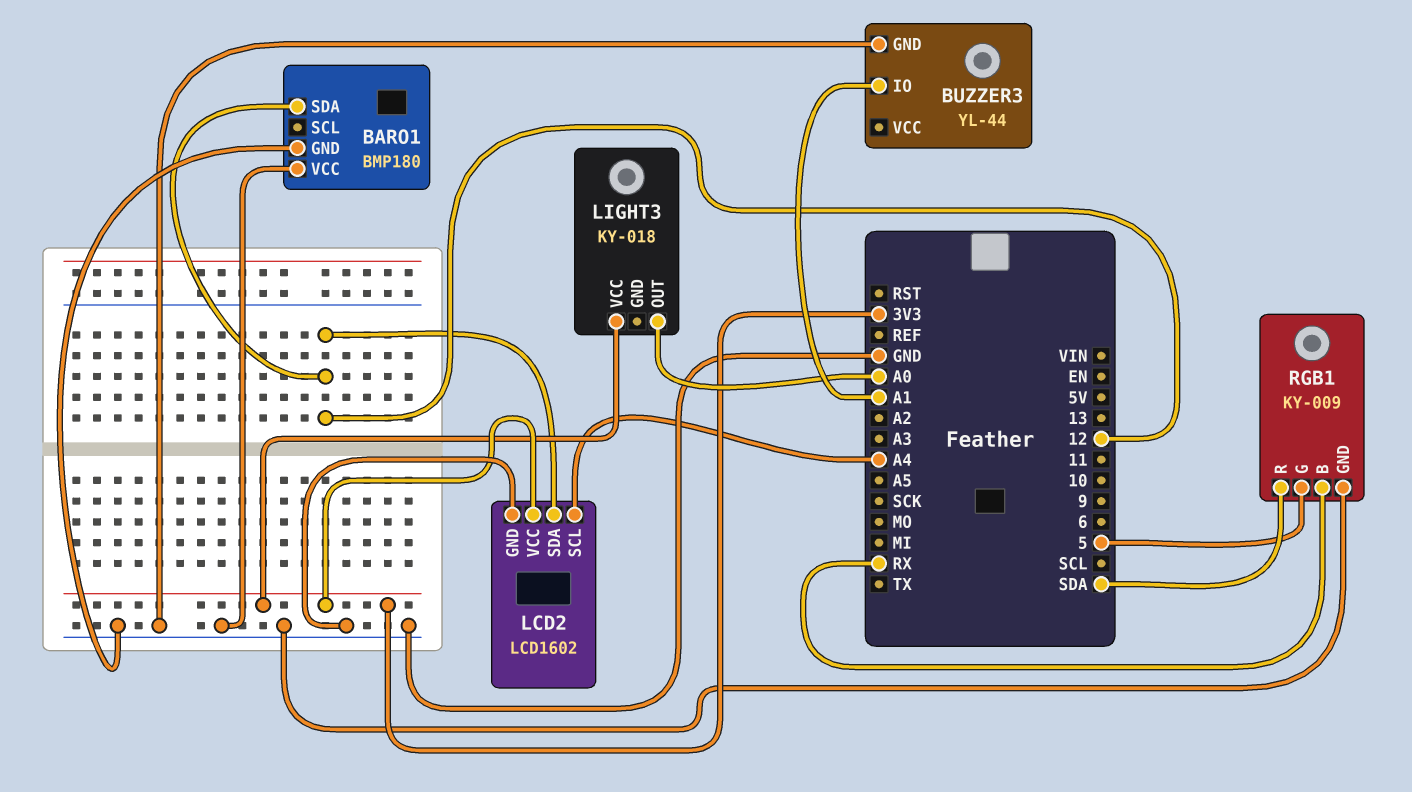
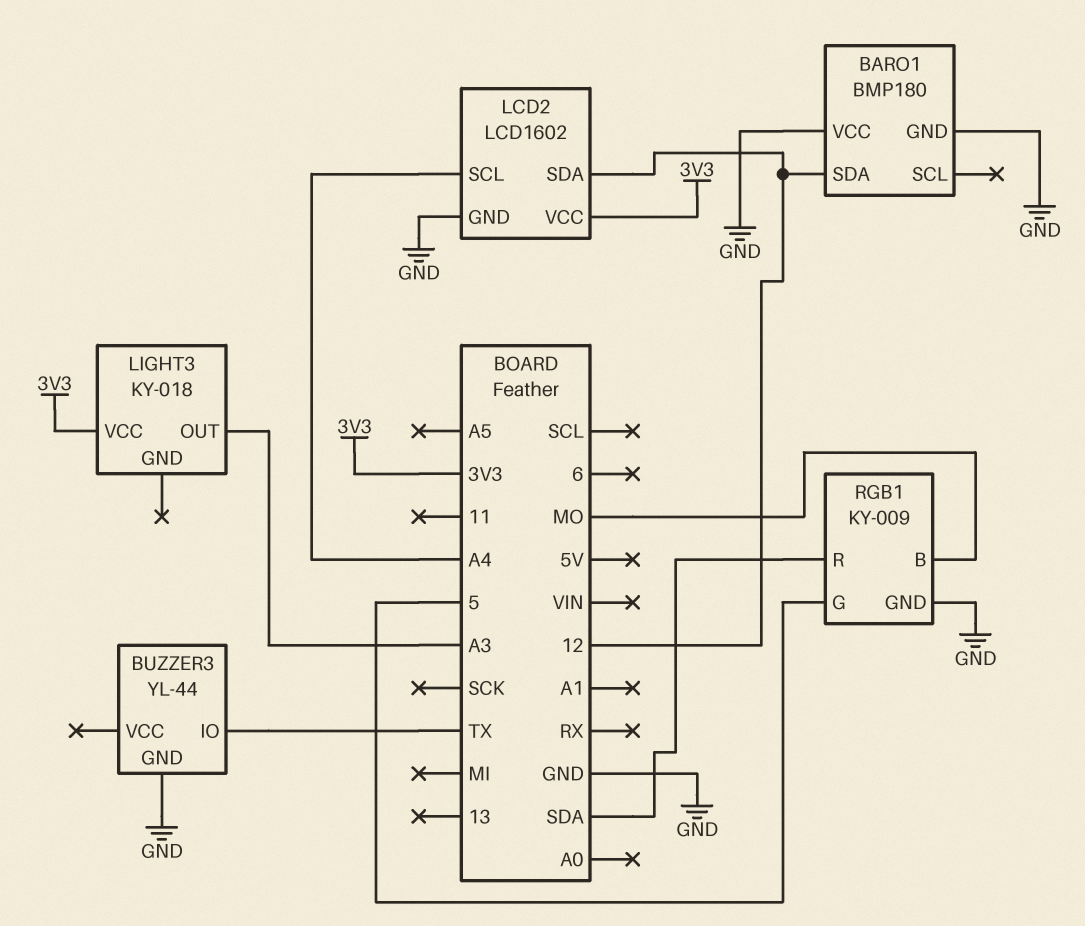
BUZZER3 pin IO: A1 -> TX
LIGHT3 pin OUT: A0 -> A3
RGB1 pin B: RX -> MO

